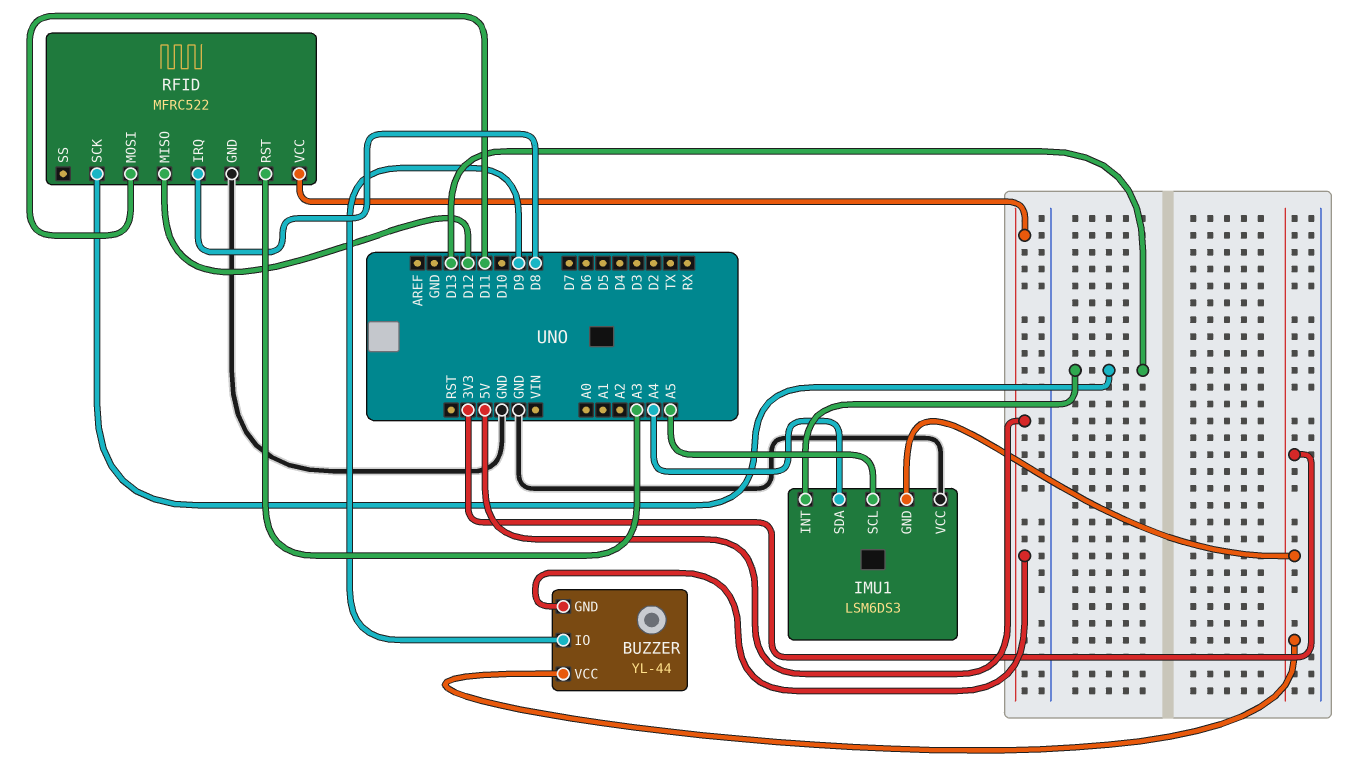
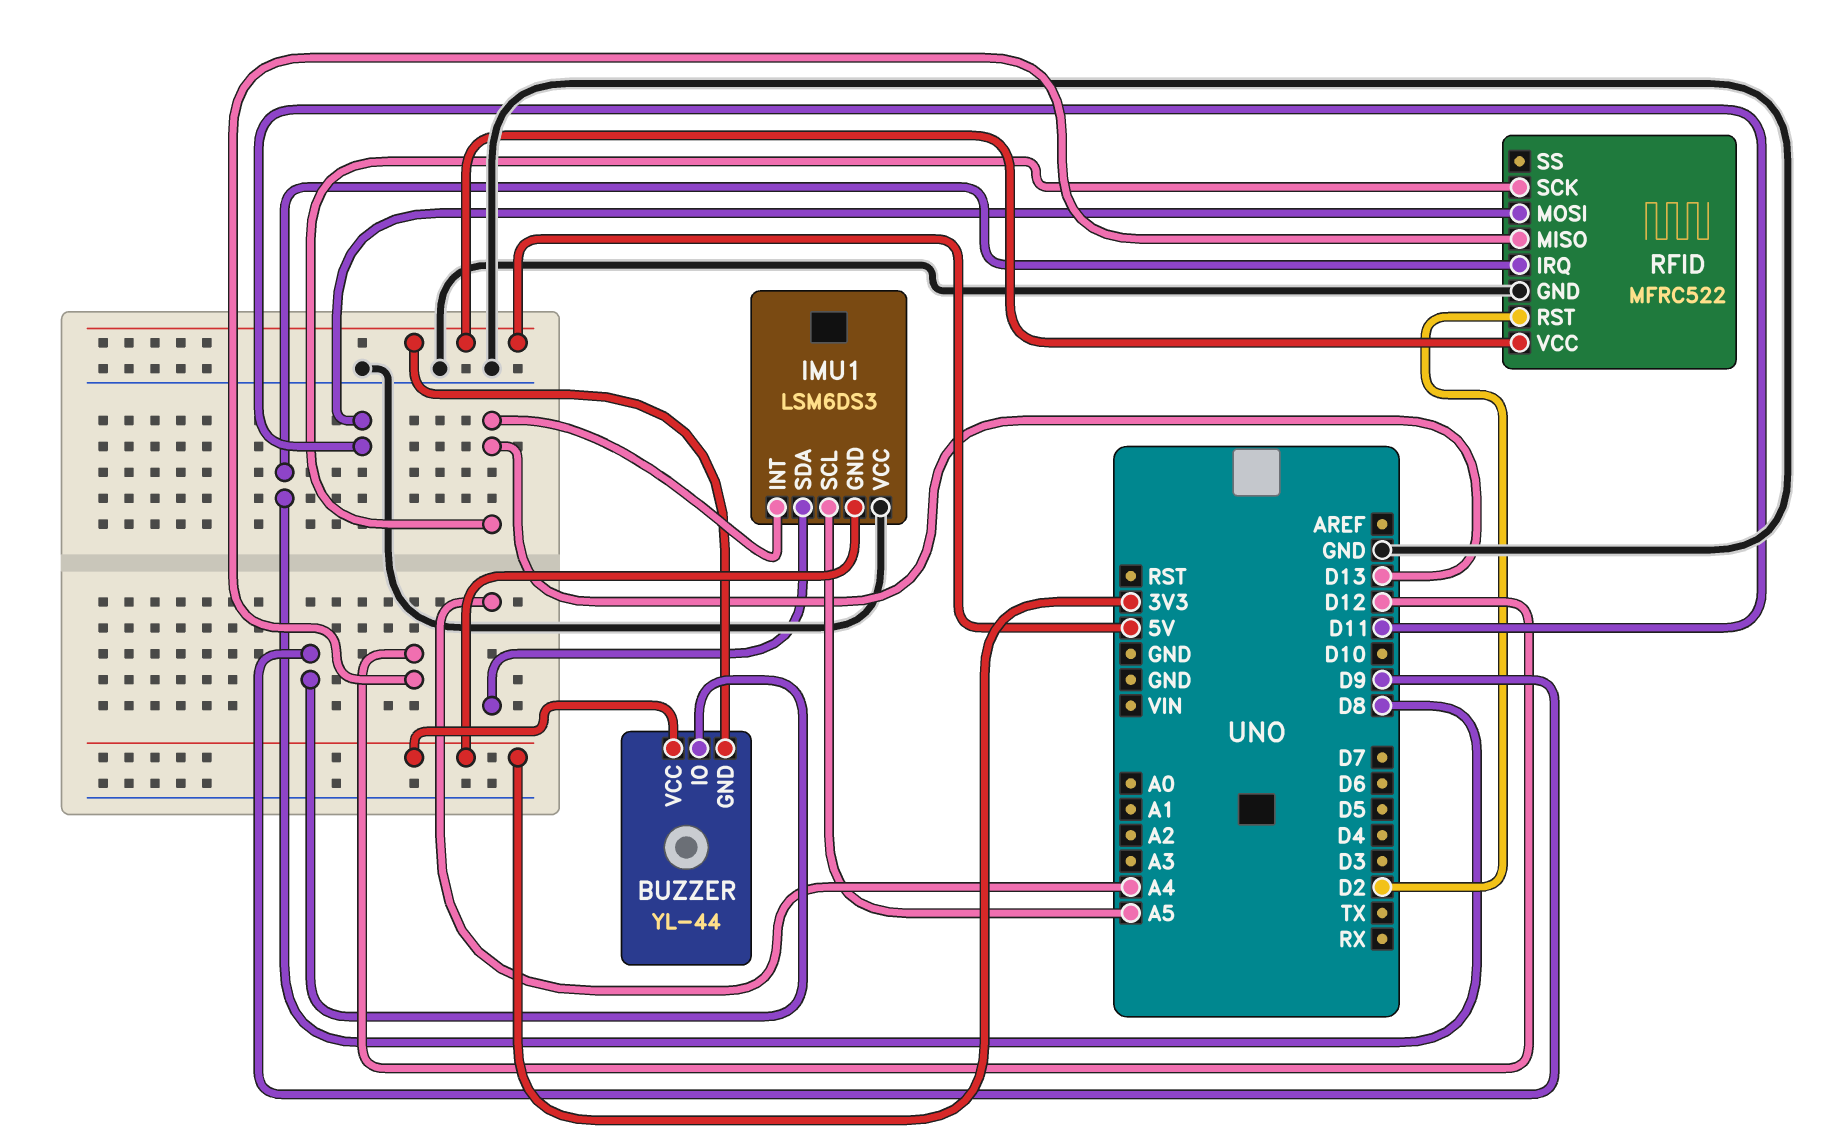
RFID pin RST: A3 -> D2

